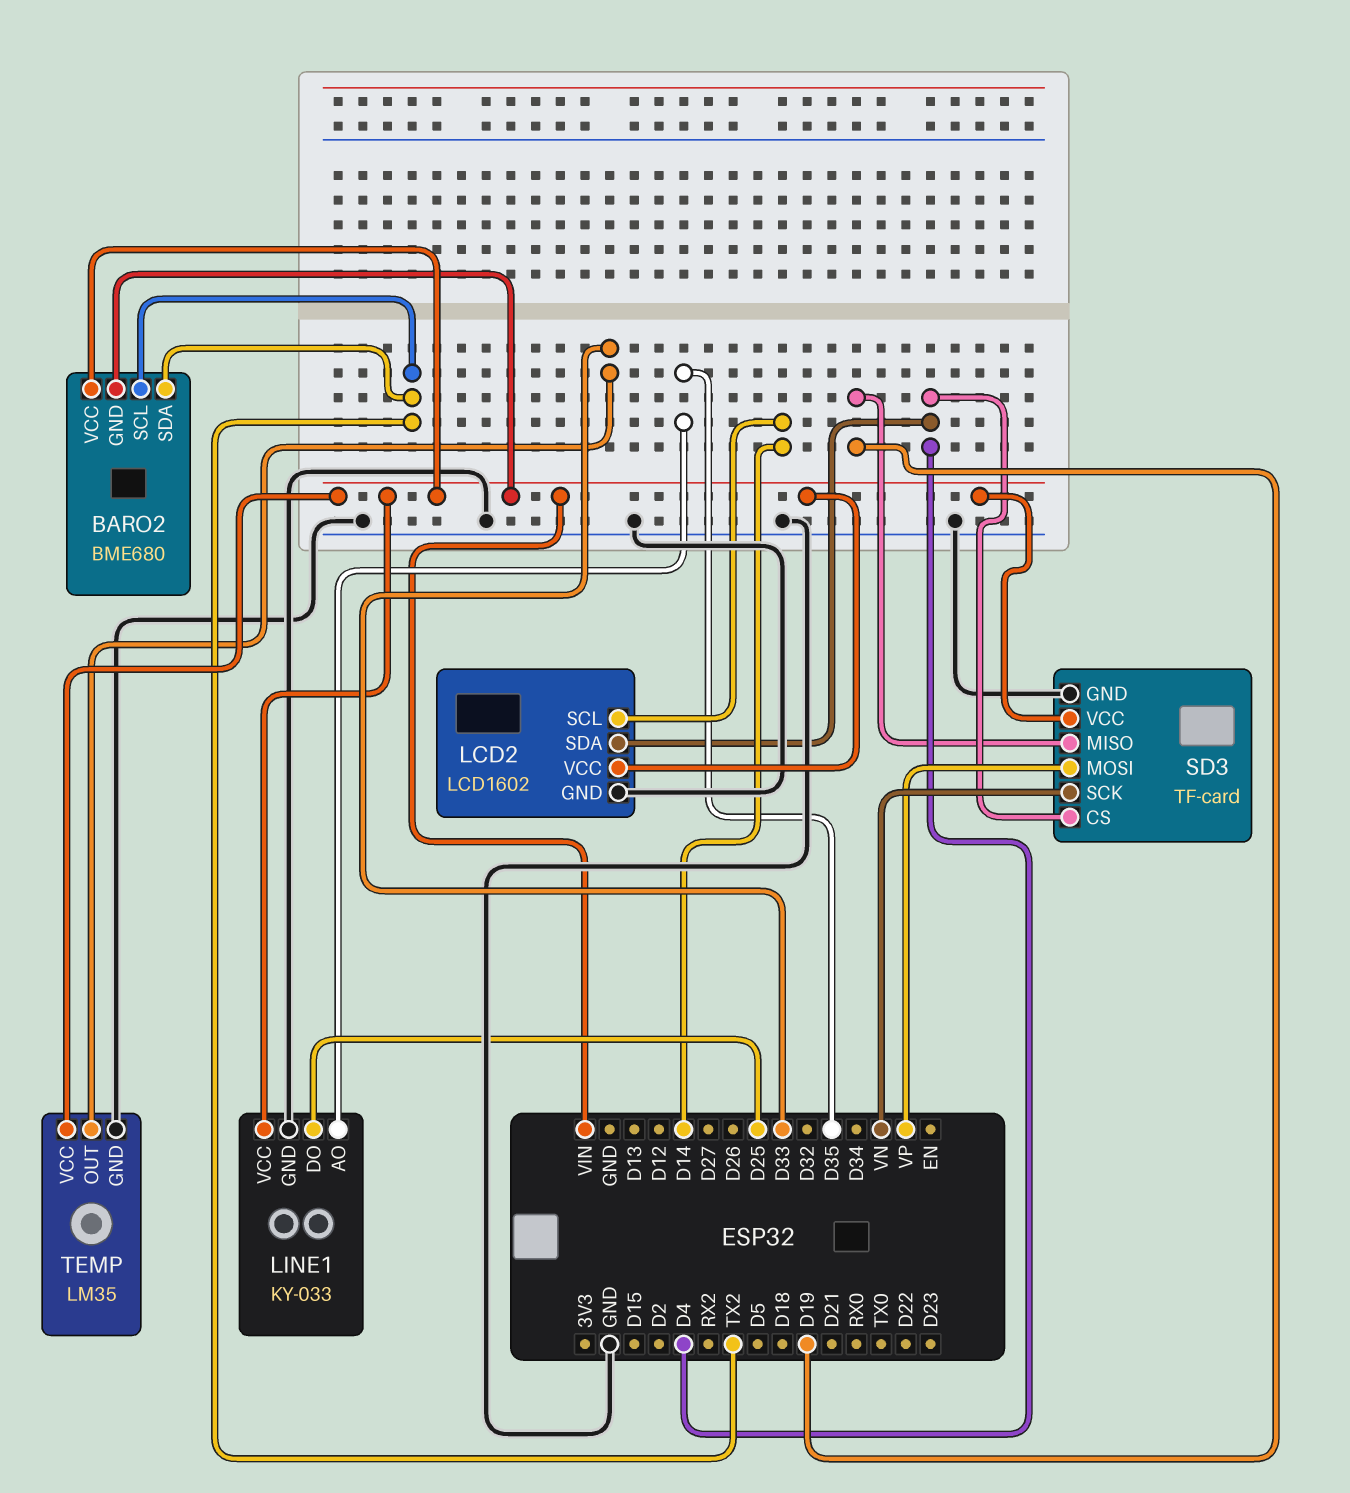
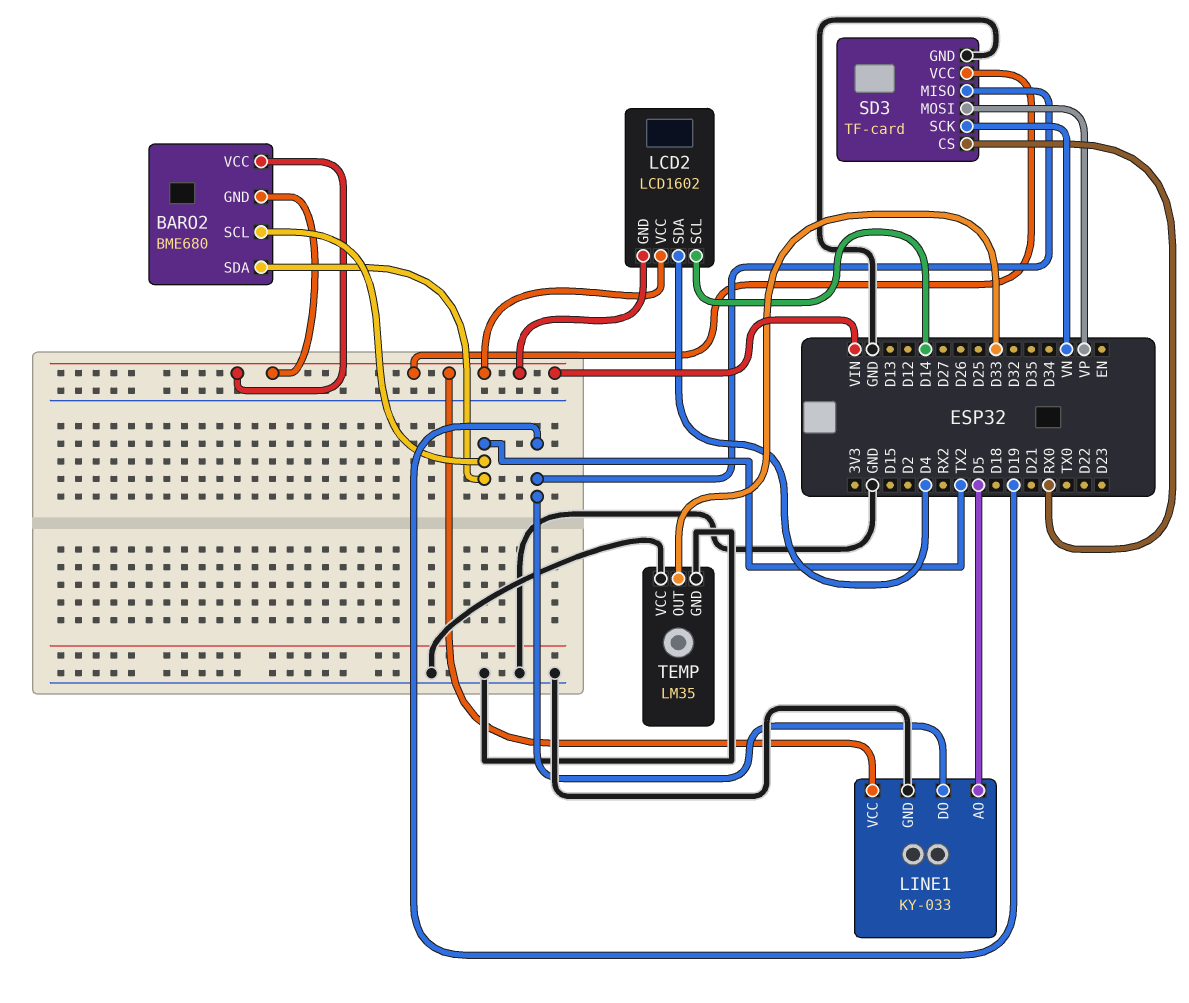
LCD2 pin GND: GND -> VIN
LINE1 pin AO: D35 -> D5
LINE1 pin DO: D25 -> D19
SD3 pin CS: D4 -> RX0
TEMP pin VCC: VIN -> GND

